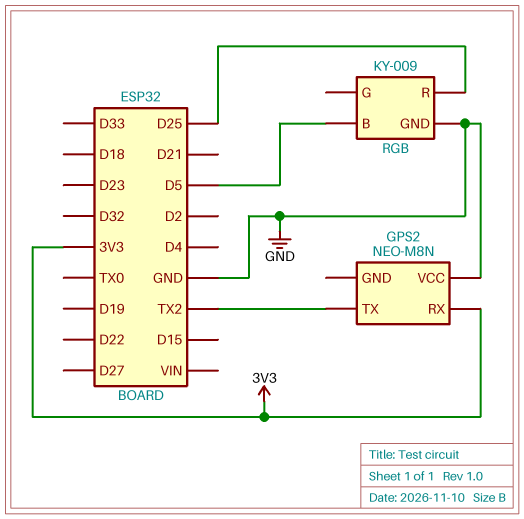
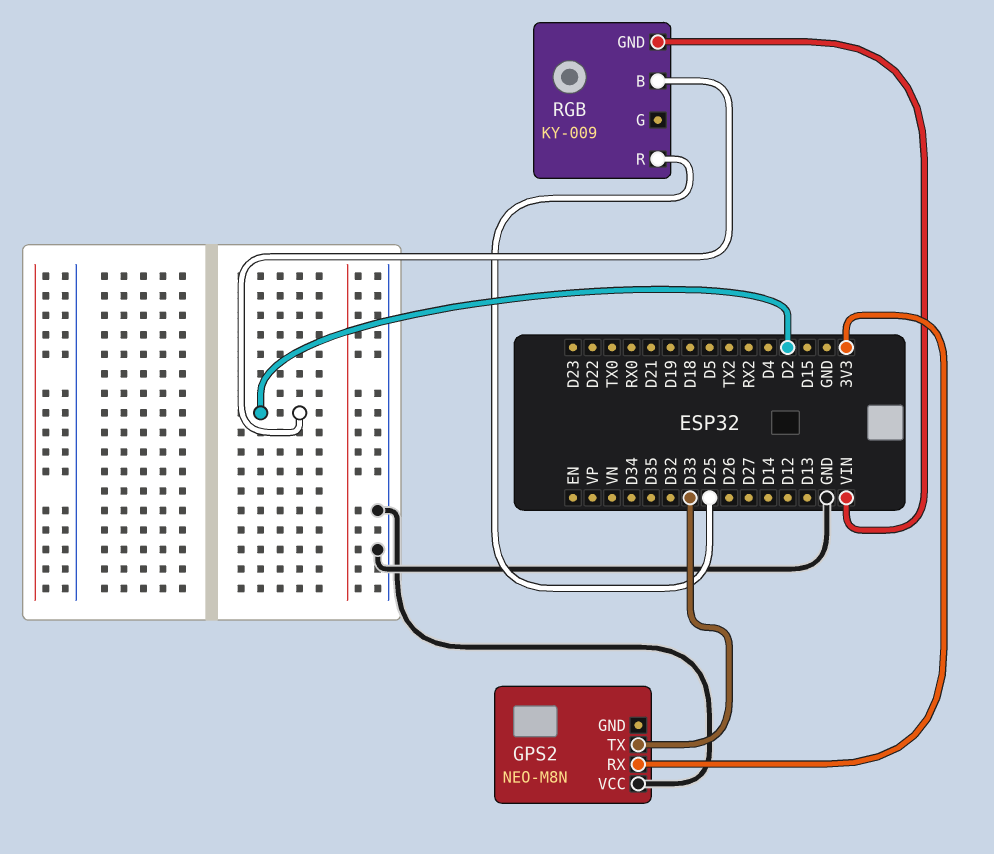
GPS2 pin TX: TX2 -> D33
RGB pin B: D5 -> D2
RGB pin GND: GND -> VIN

